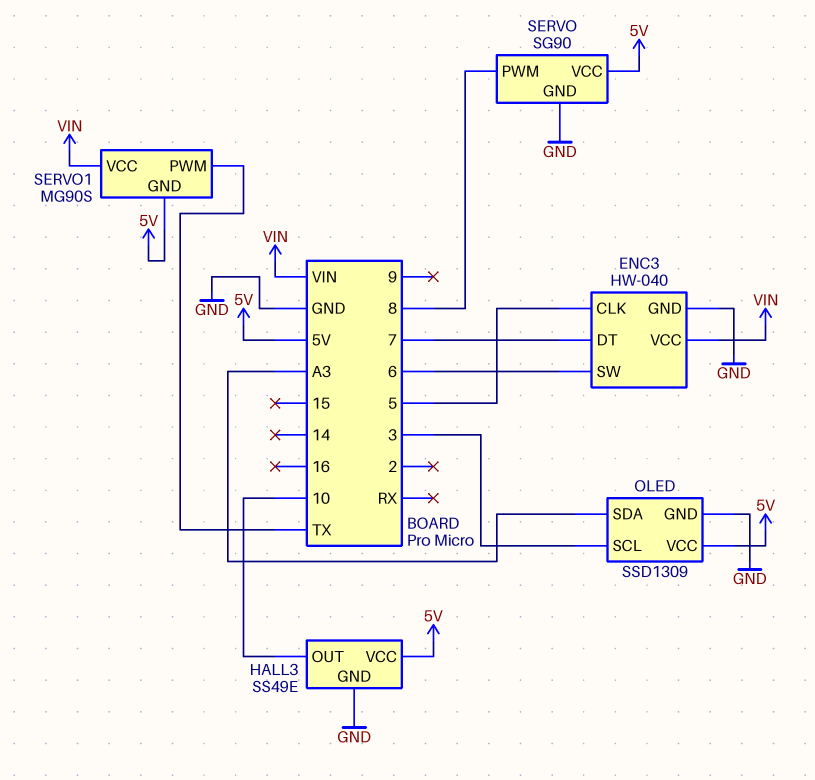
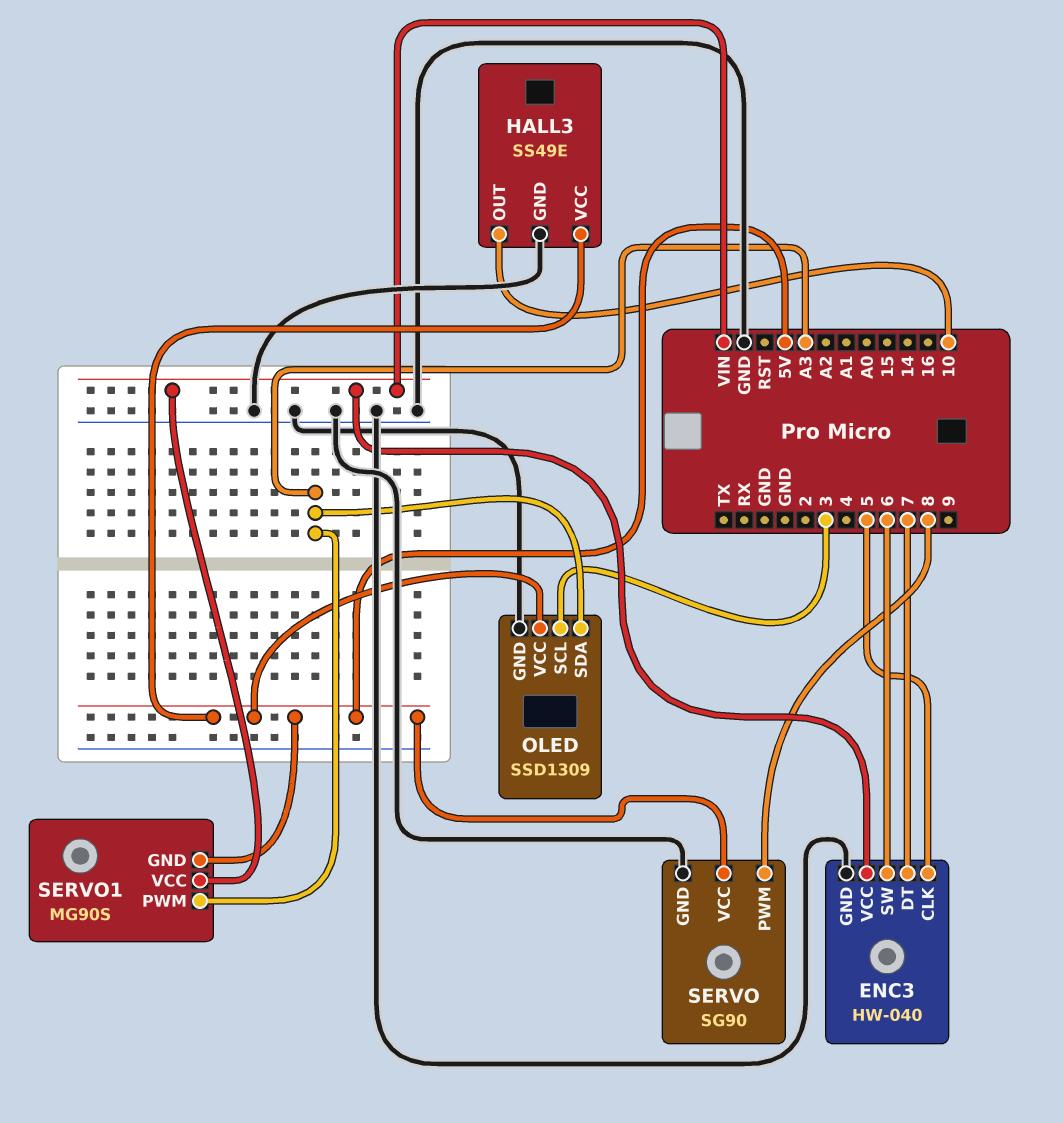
SERVO1 pin PWM: TX -> A3

